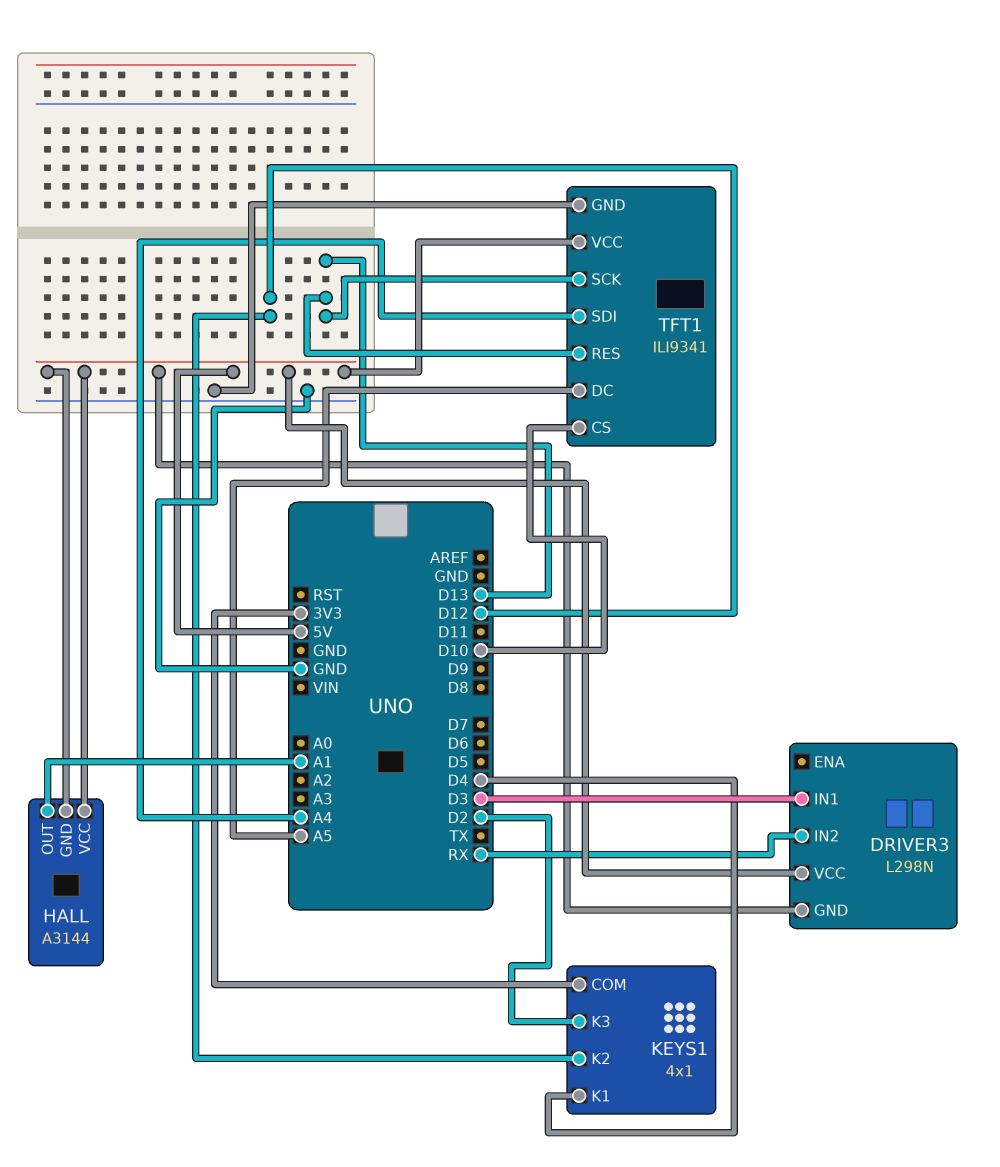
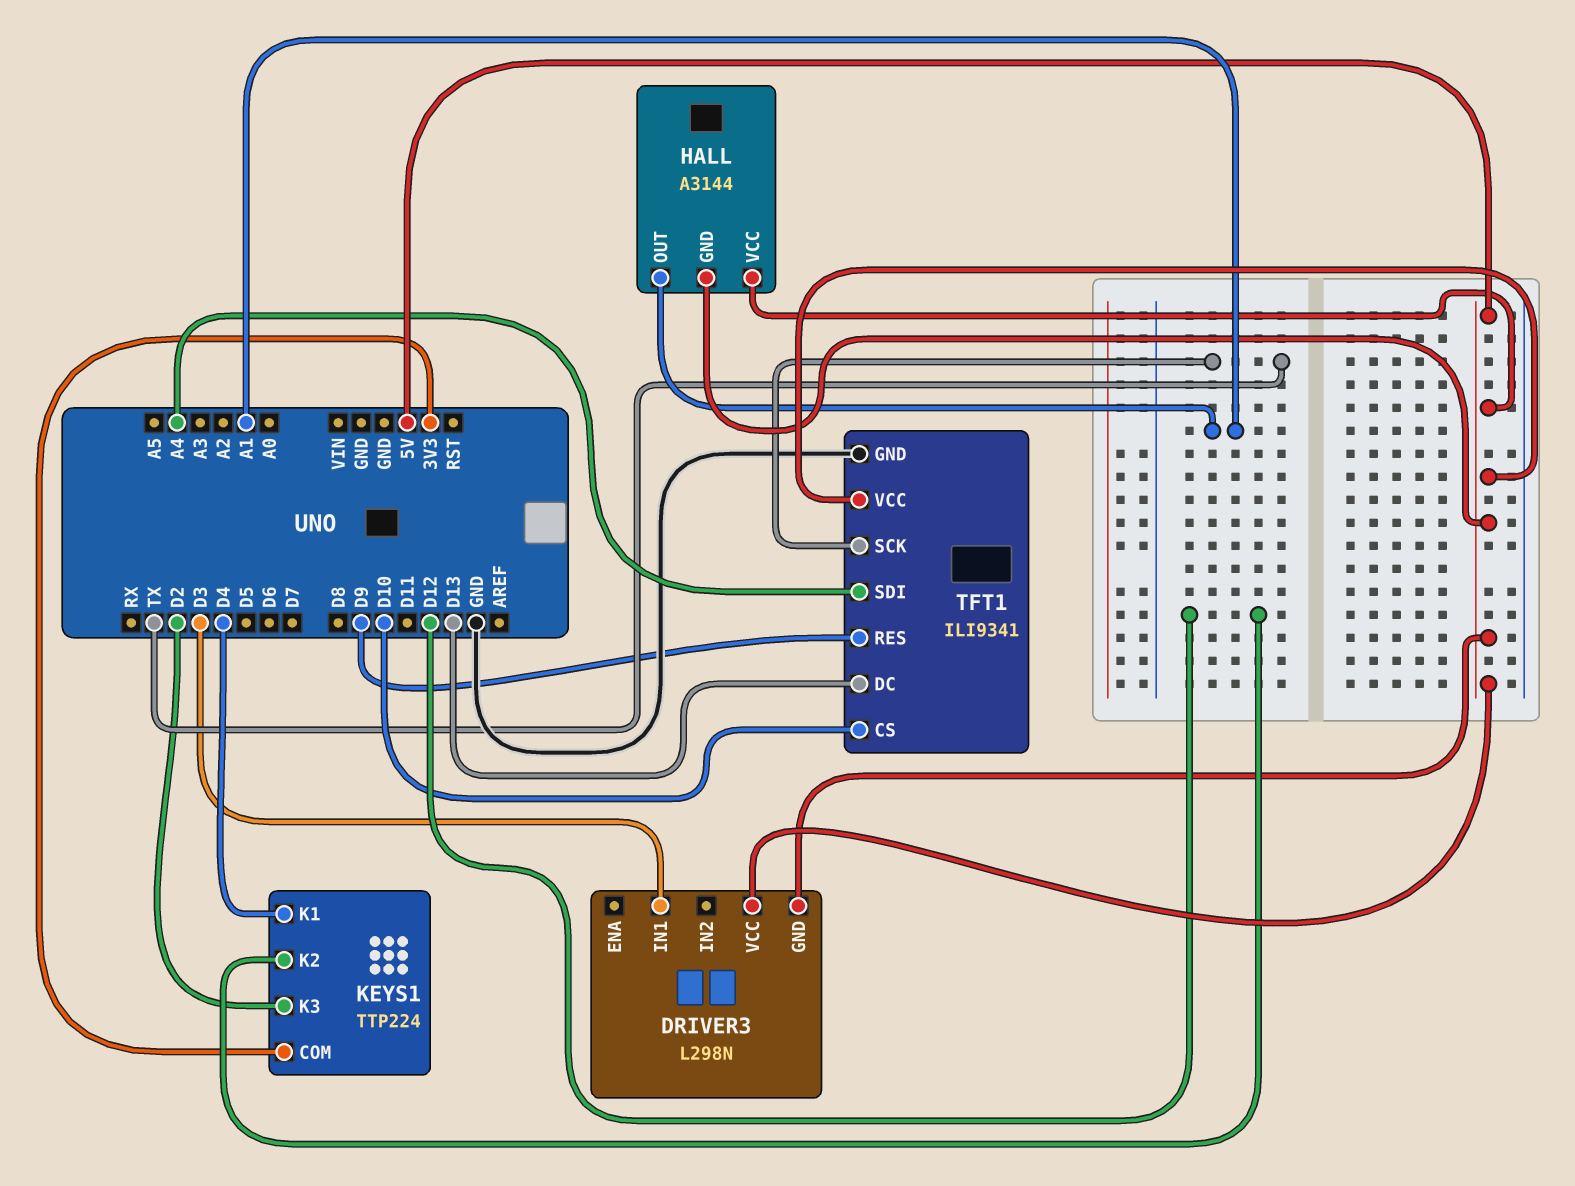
DRIVER3 pin IN2: RX -> none
KEYS1: 4x1 -> TTP224
TFT1 pin DC: A5 -> D13
TFT1 pin RES: D13 -> D9
TFT1 pin SCK: D13 -> TX

